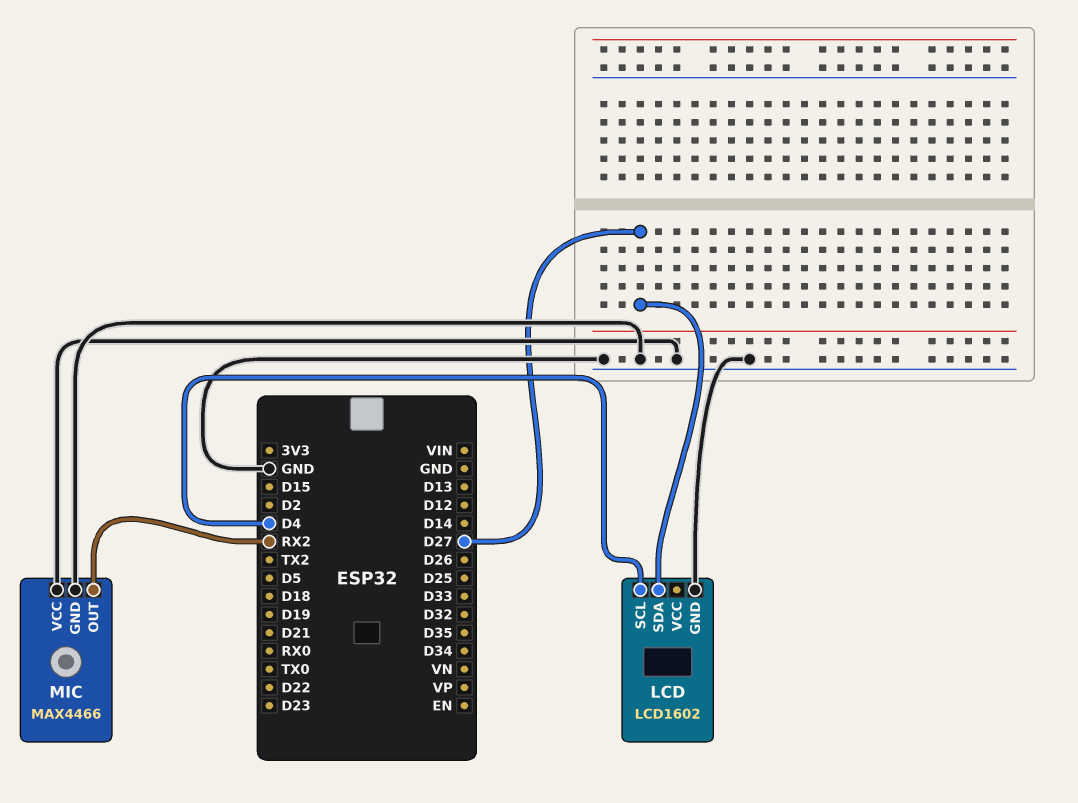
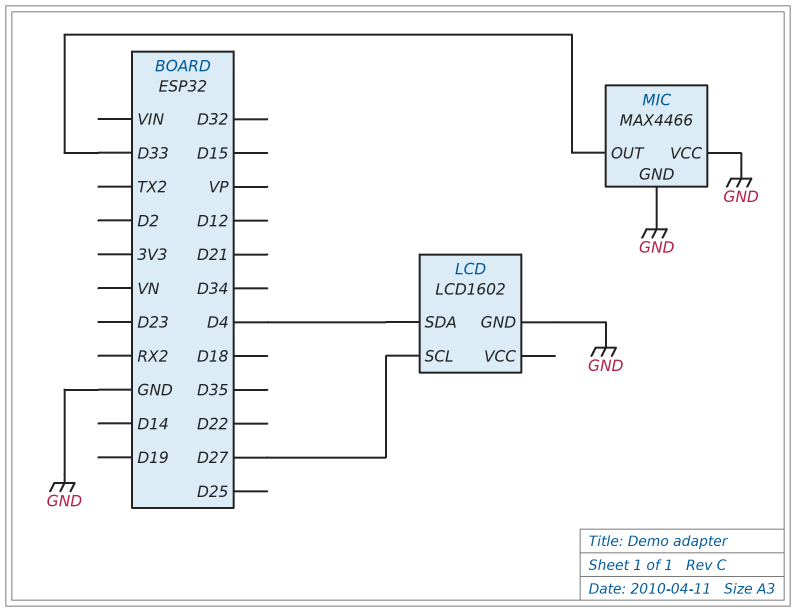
LCD pin SCL: D4 -> D27
LCD pin SDA: D27 -> D4
MIC pin OUT: RX2 -> D33

